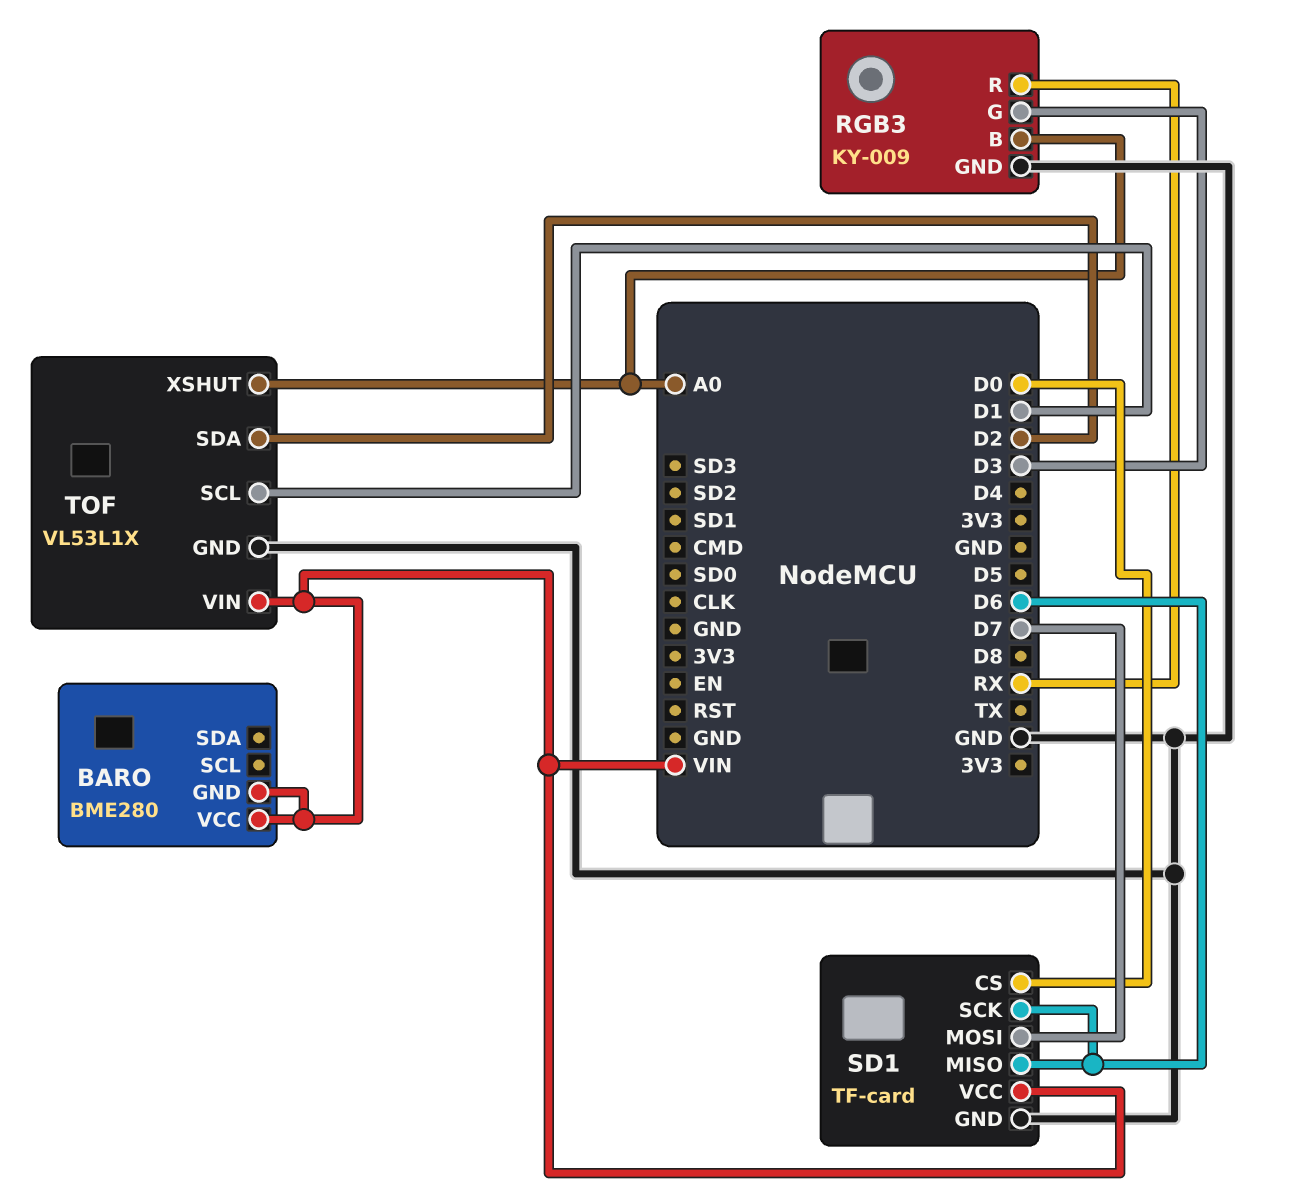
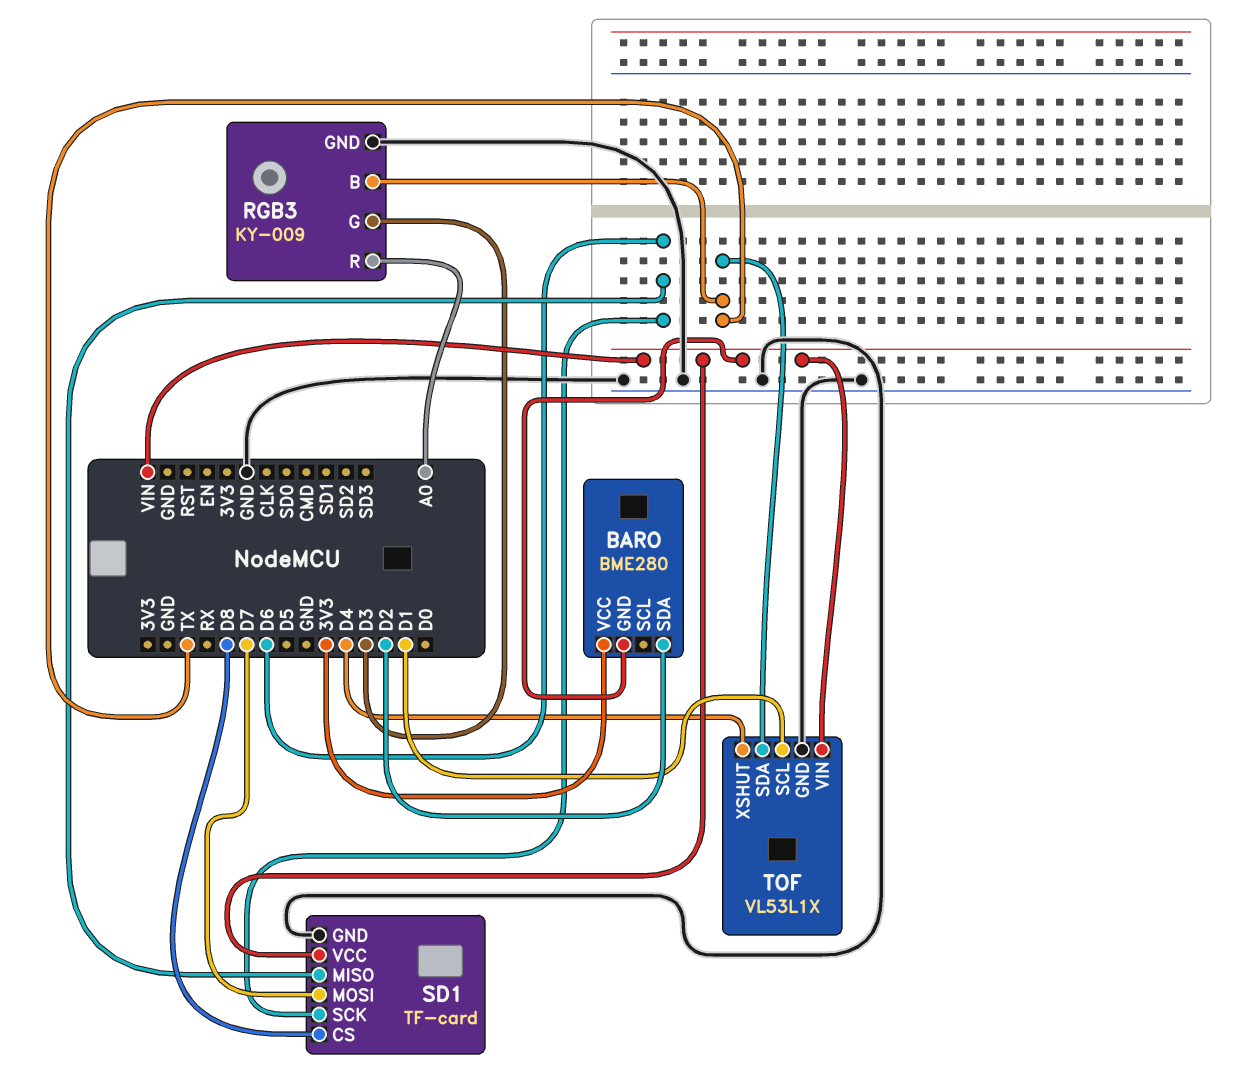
BARO pin SDA: none -> D2
BARO pin VCC: VIN -> 3V3
RGB3 pin B: A0 -> TX
RGB3 pin R: RX -> A0
SD1 pin CS: D0 -> D8
TOF pin SDA: D2 -> TX
TOF pin XSHUT: A0 -> D4

